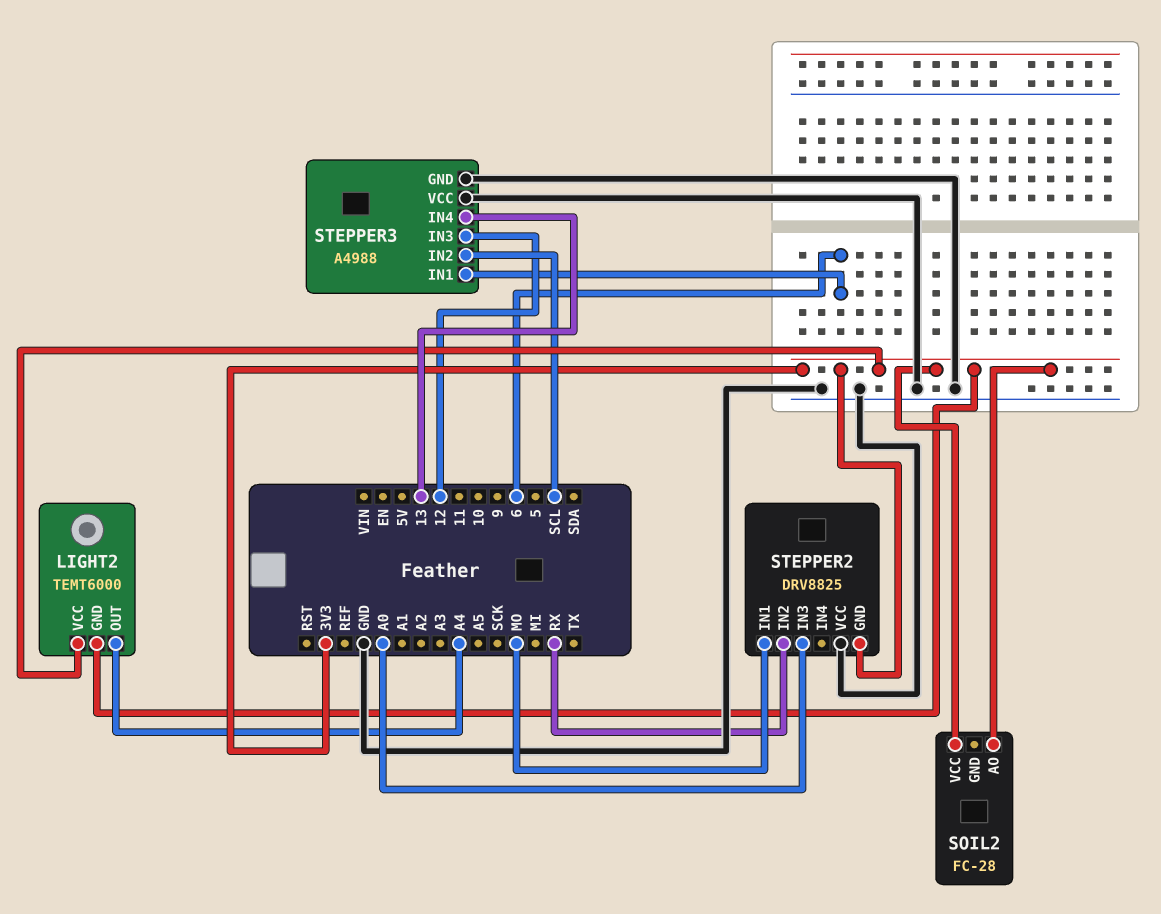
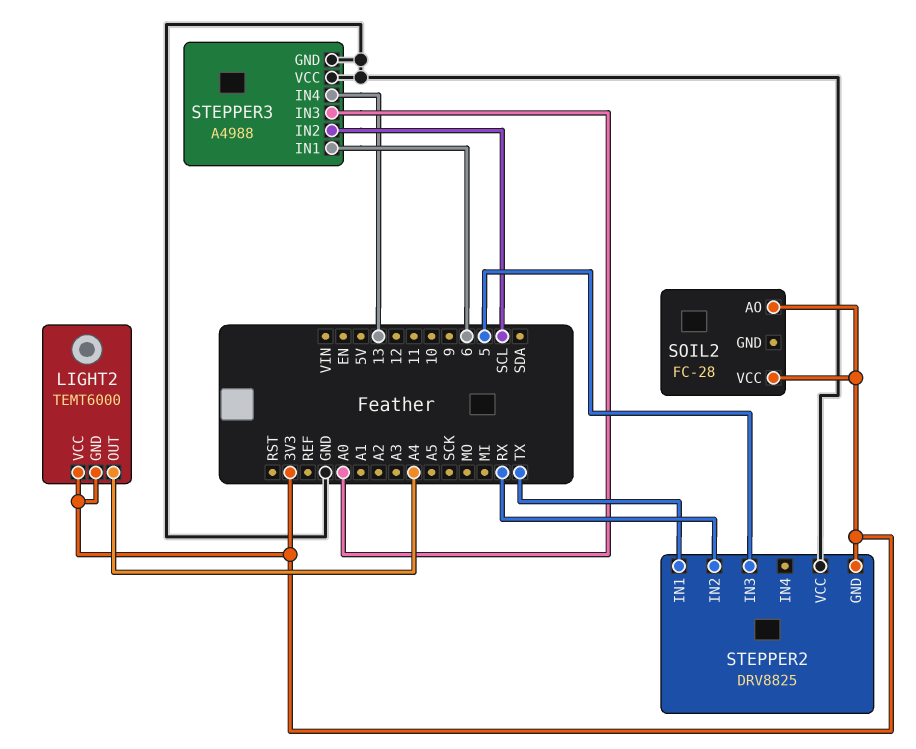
STEPPER2 pin IN1: MO -> TX
STEPPER2 pin IN3: A0 -> 5
STEPPER3 pin IN3: 12 -> A0

